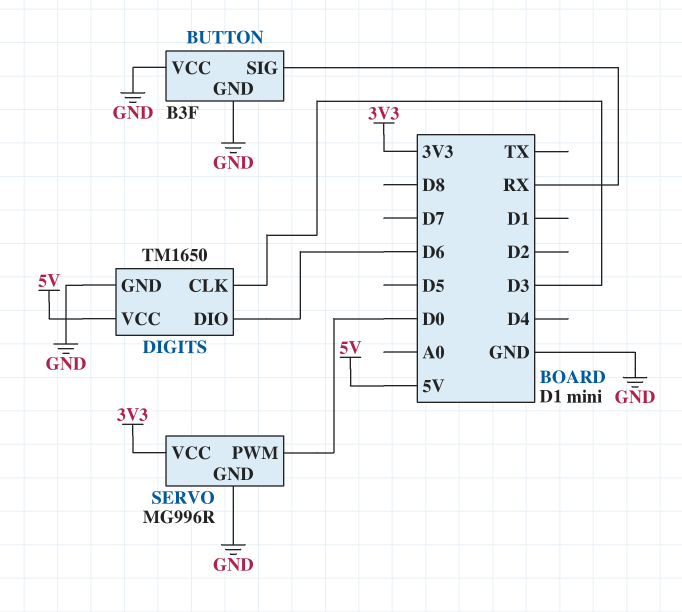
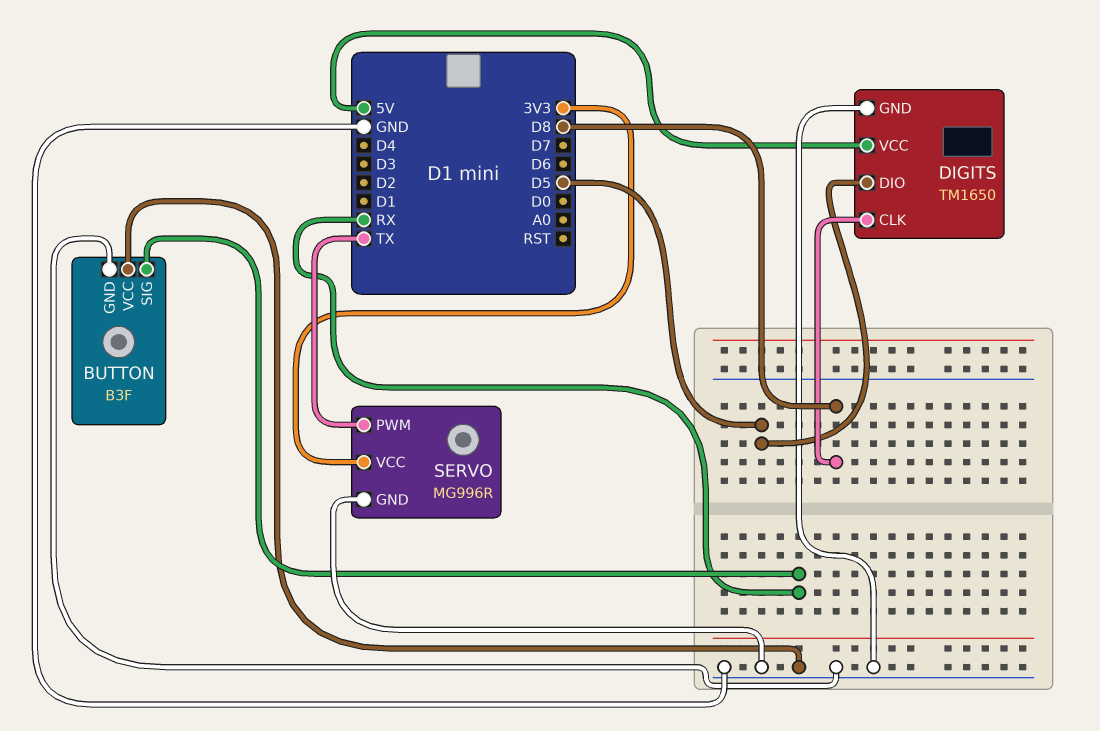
DIGITS pin CLK: D3 -> D8
DIGITS pin DIO: D6 -> D5
SERVO pin PWM: D0 -> TX

